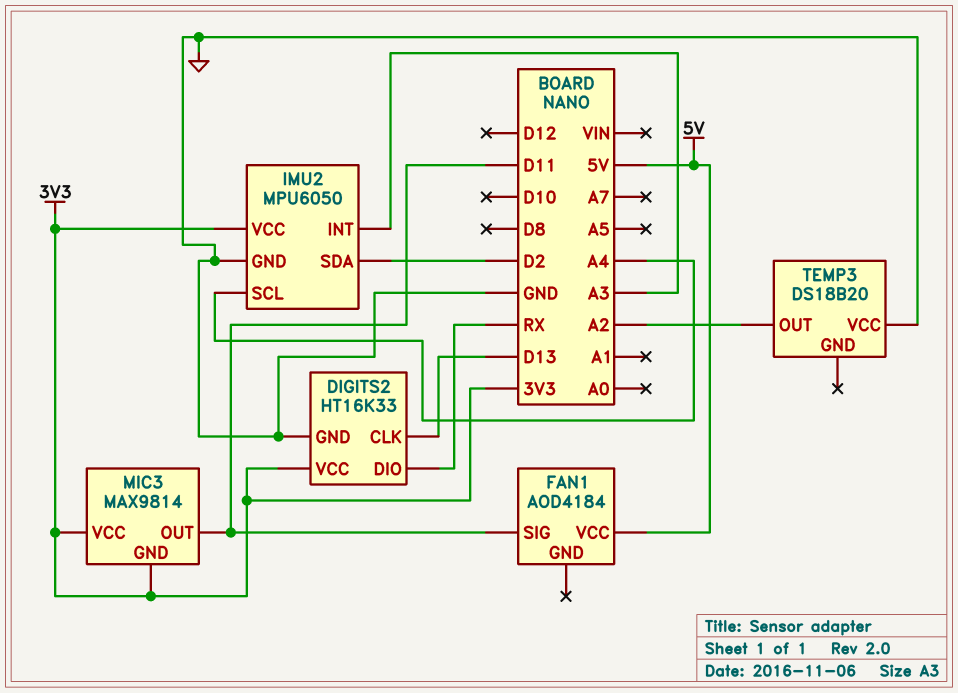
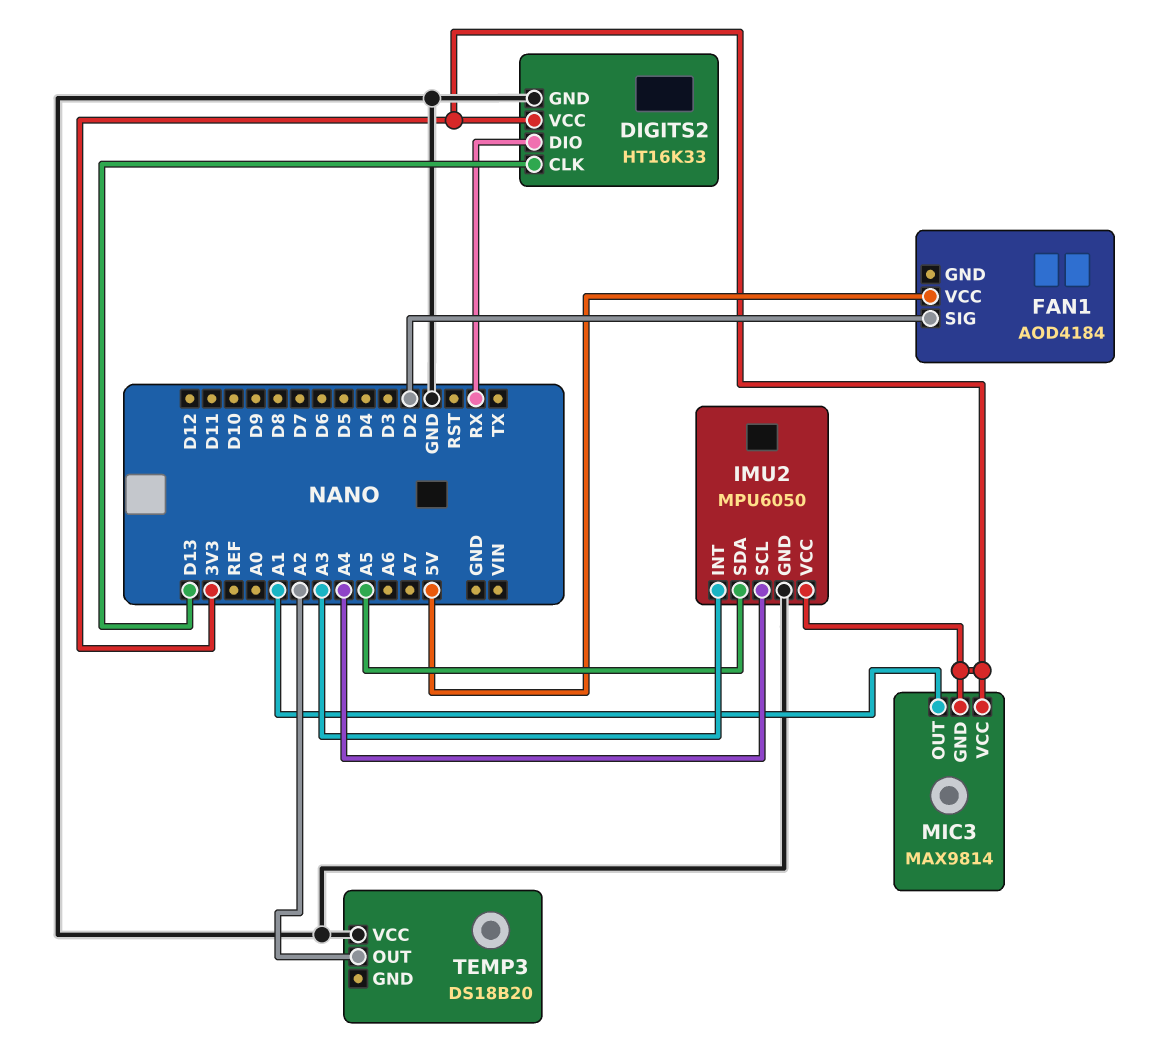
FAN1 pin SIG: D11 -> D2
IMU2 pin SDA: D2 -> A5
MIC3 pin OUT: D11 -> A1

